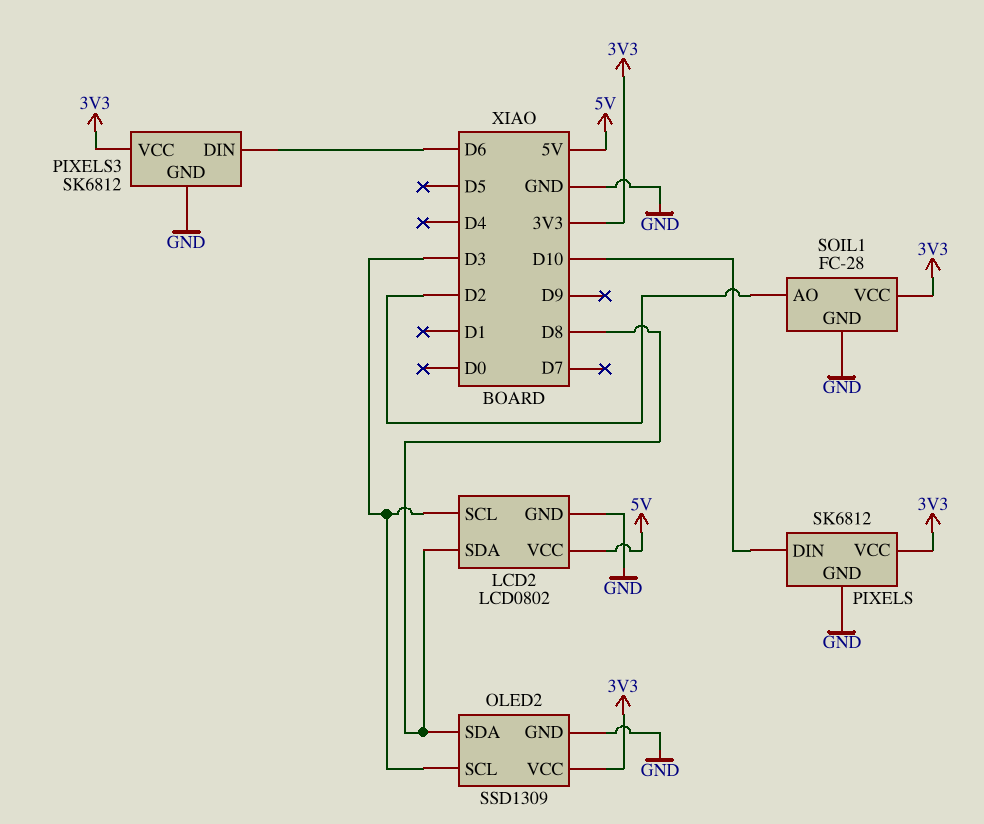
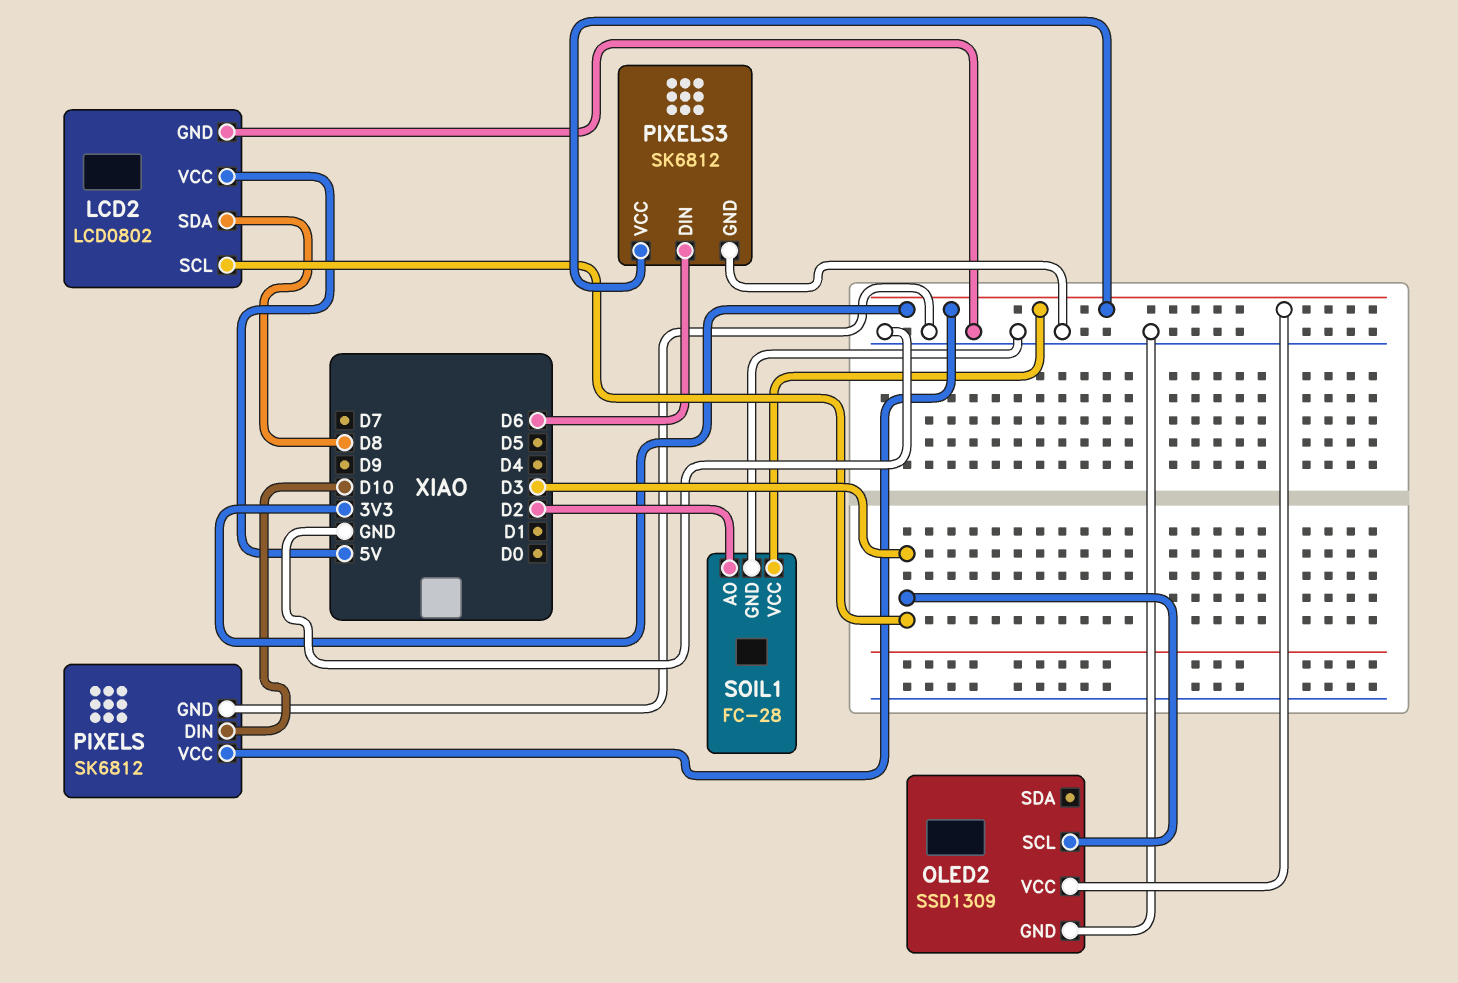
OLED2 pin SDA: D8 -> none

